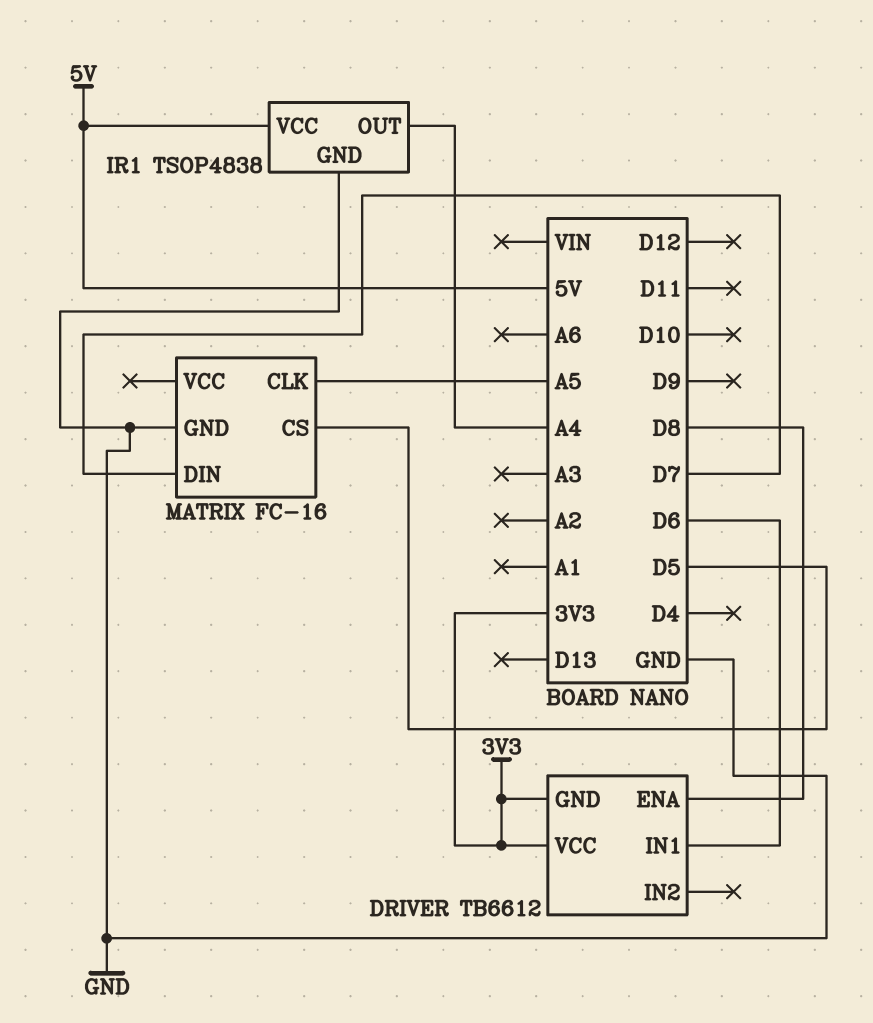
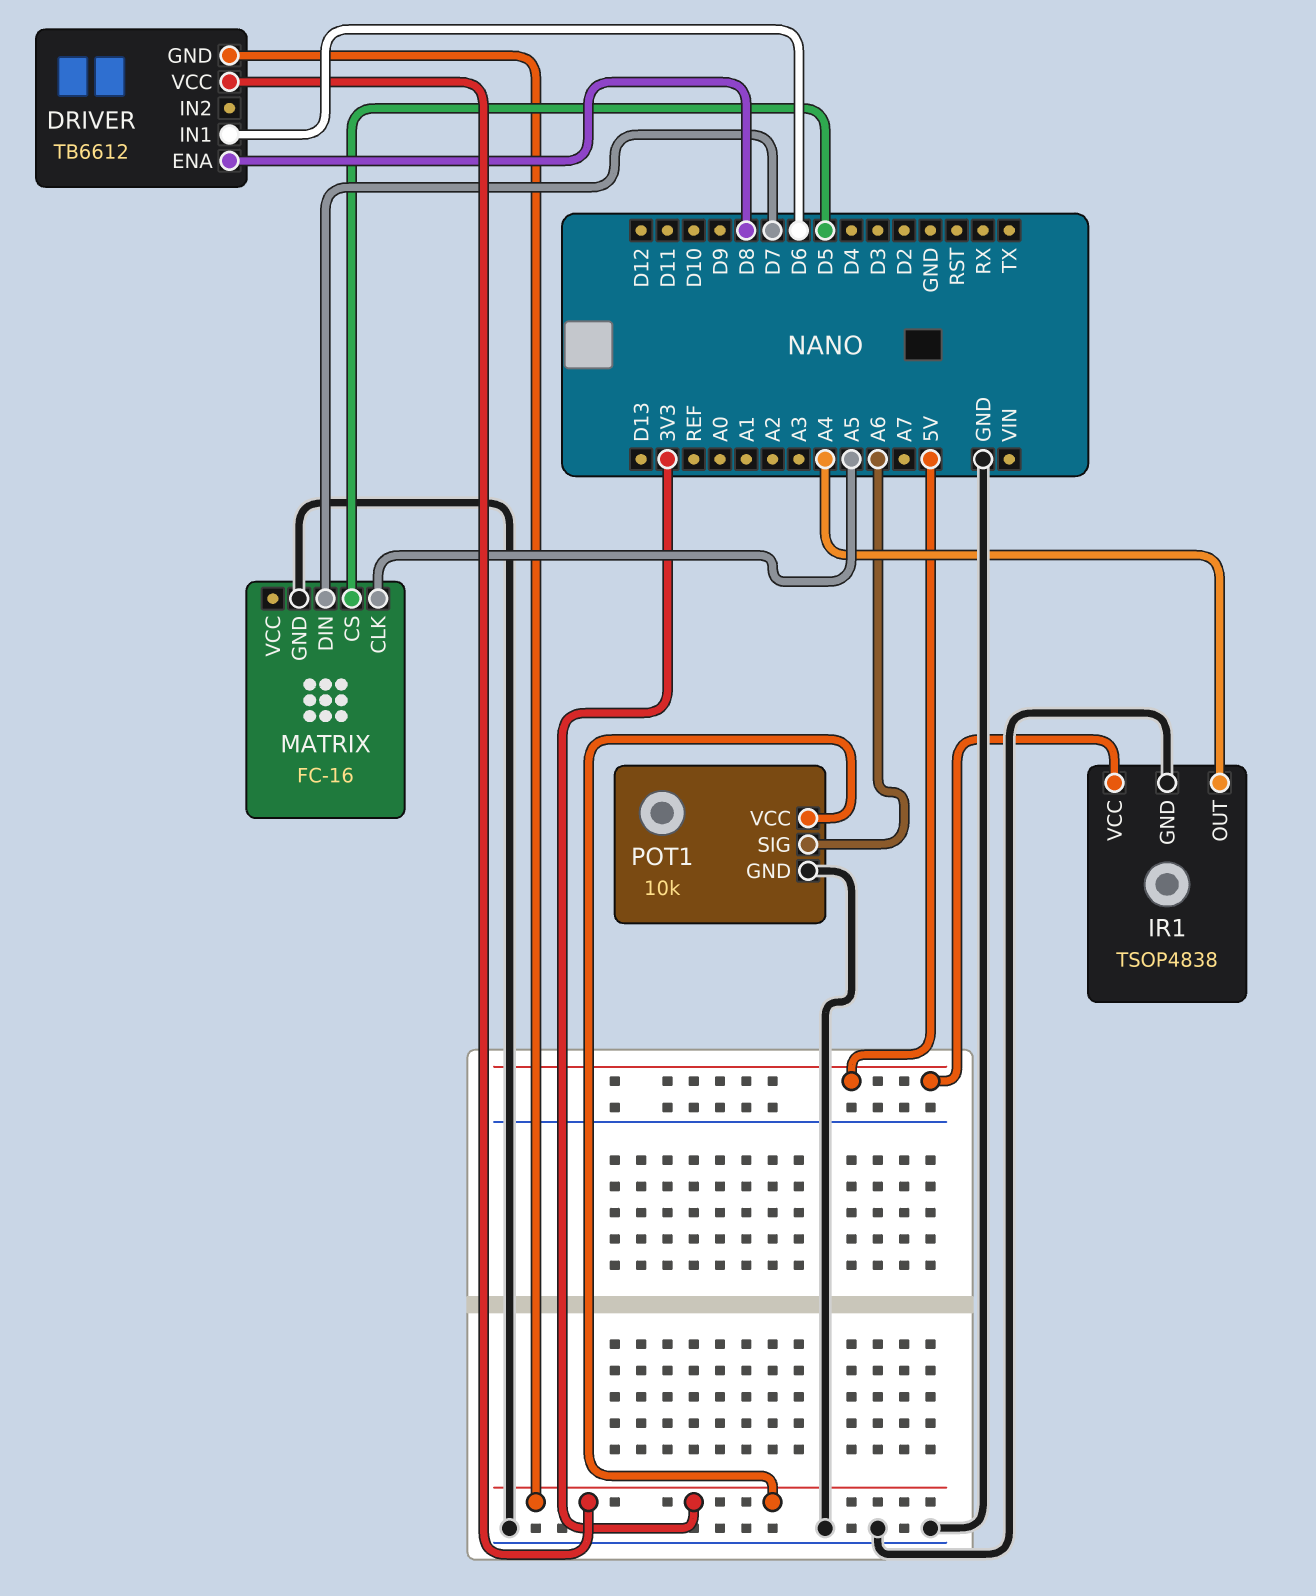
POT1: none -> 10k
POT1 pin GND: none -> GND
POT1 pin SIG: none -> A6
POT1 pin VCC: none -> 3V3

